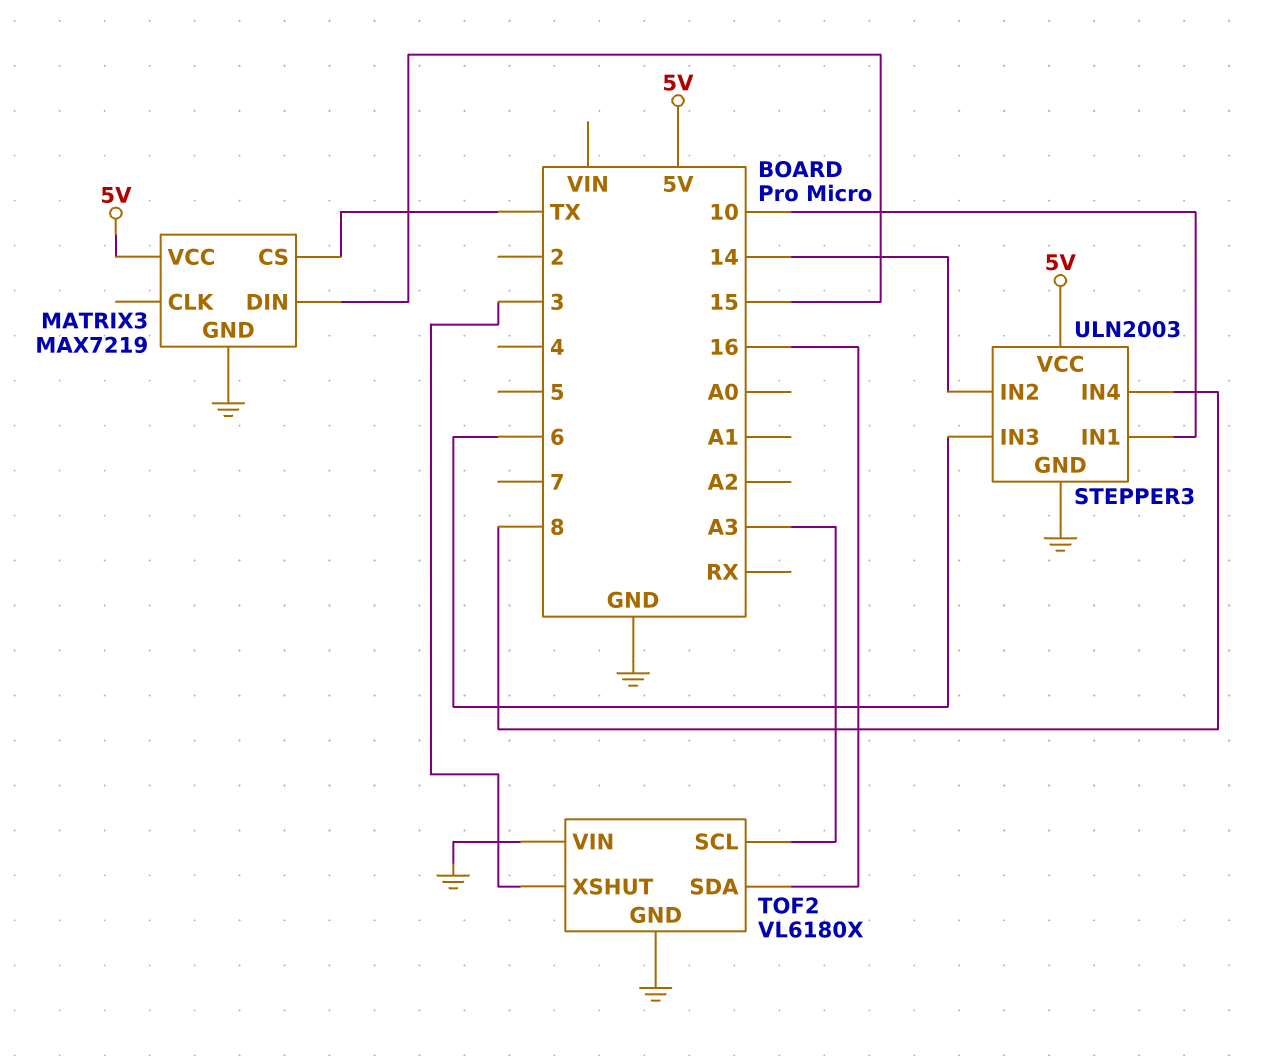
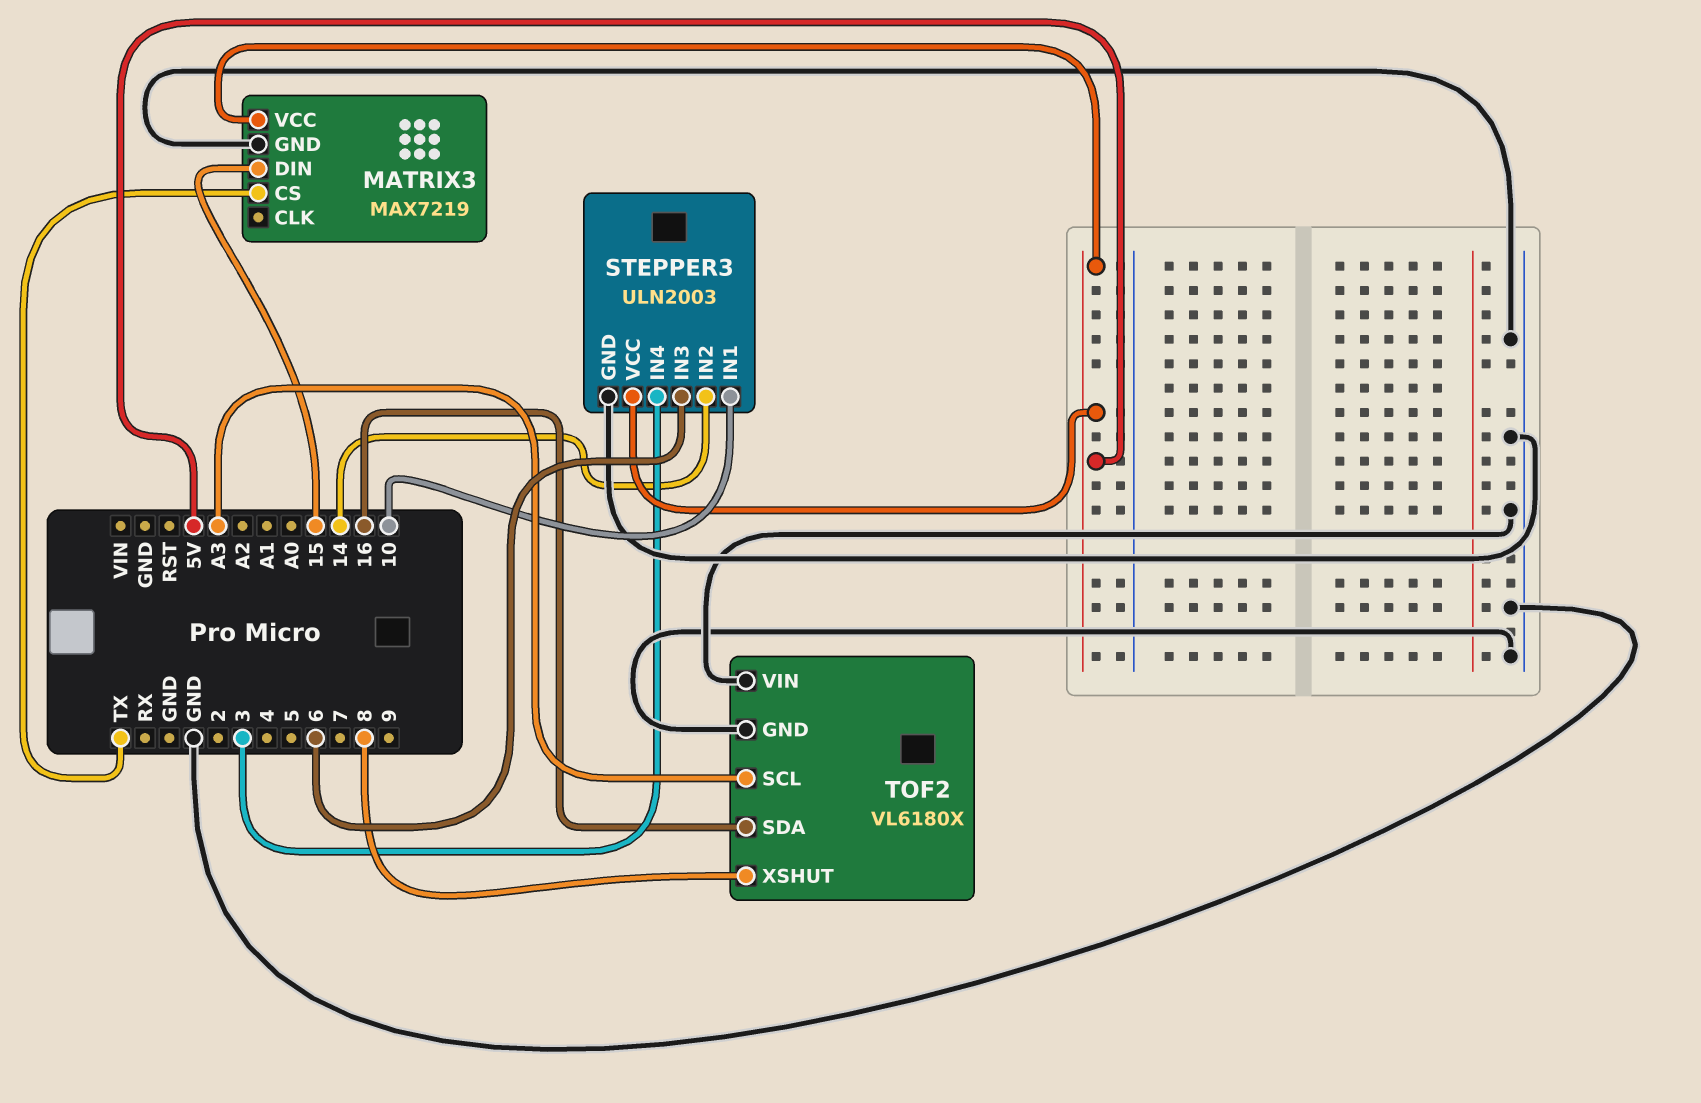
STEPPER3 pin IN4: 8 -> 3
TOF2 pin XSHUT: 3 -> 8

